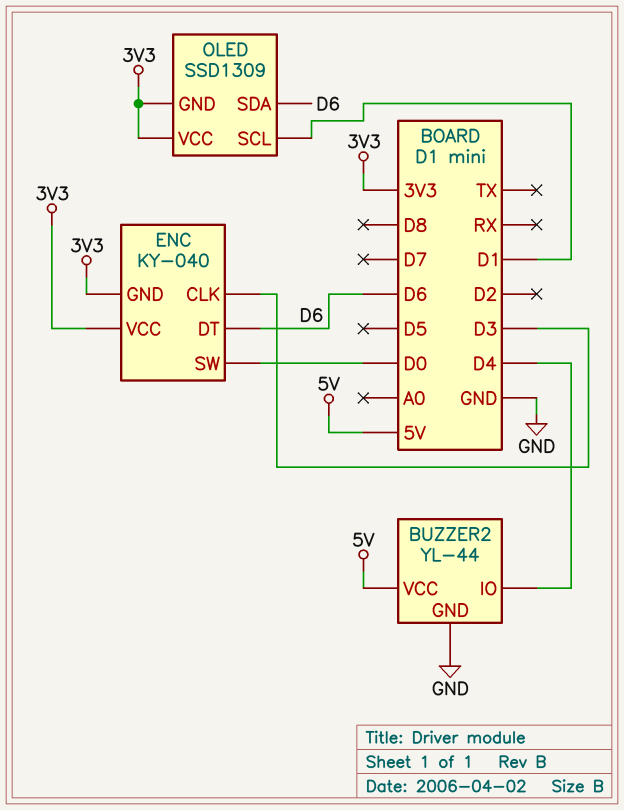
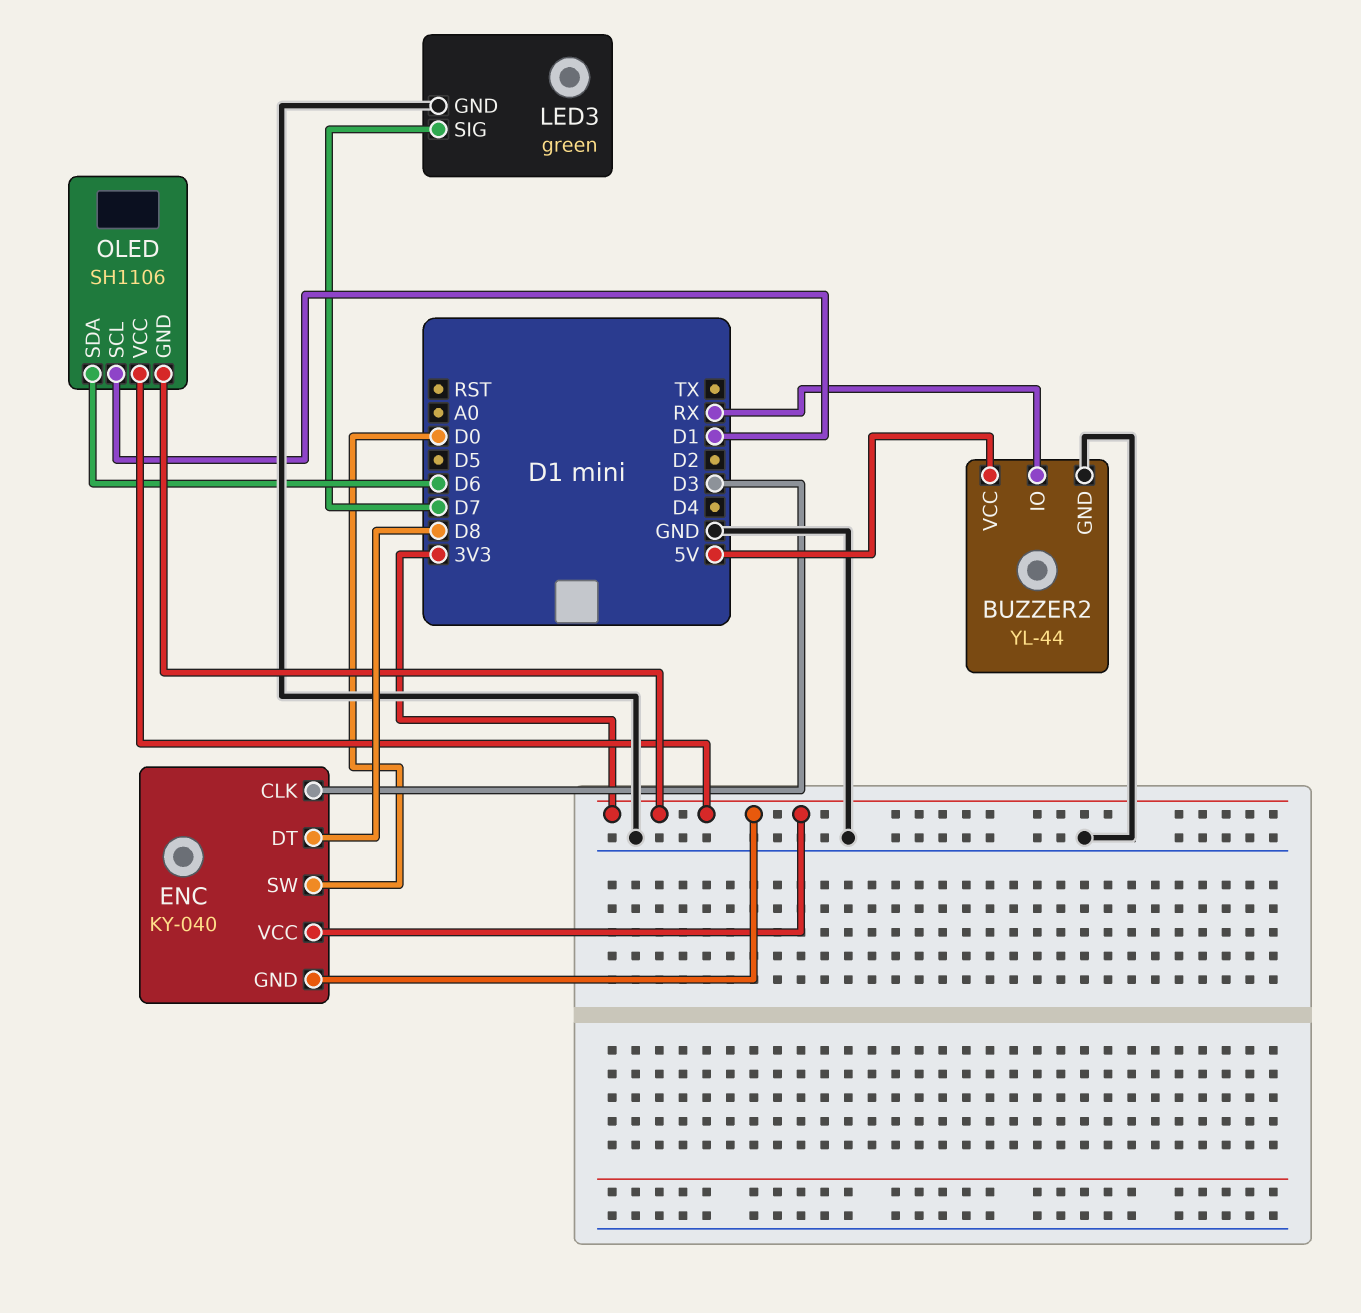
BUZZER2 pin IO: D4 -> RX
ENC pin DT: D6 -> D8
LED3: none -> green
LED3 pin GND: none -> GND
LED3 pin SIG: none -> D7
OLED: SSD1309 -> SH1106

